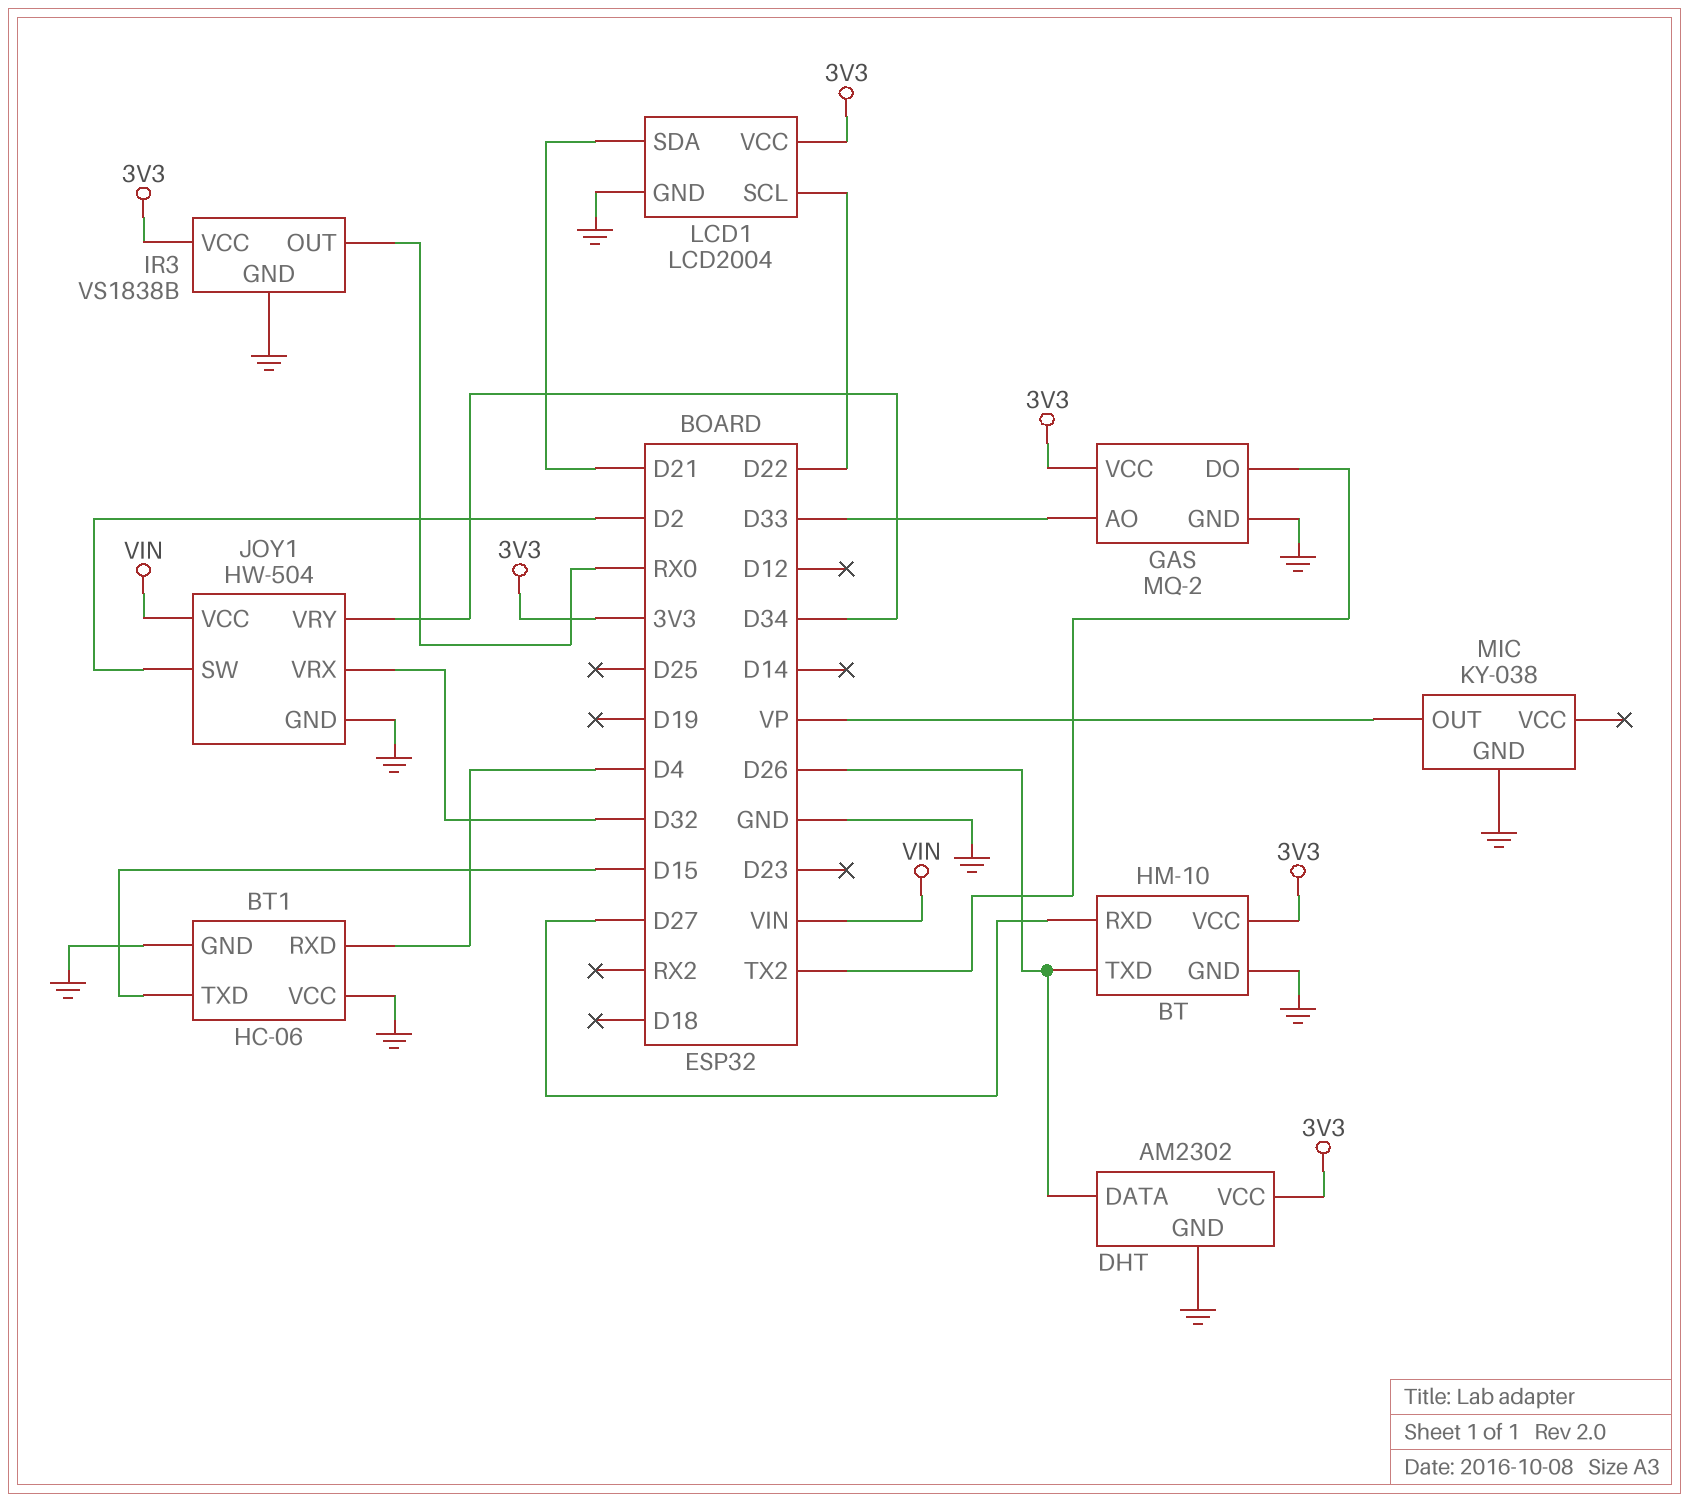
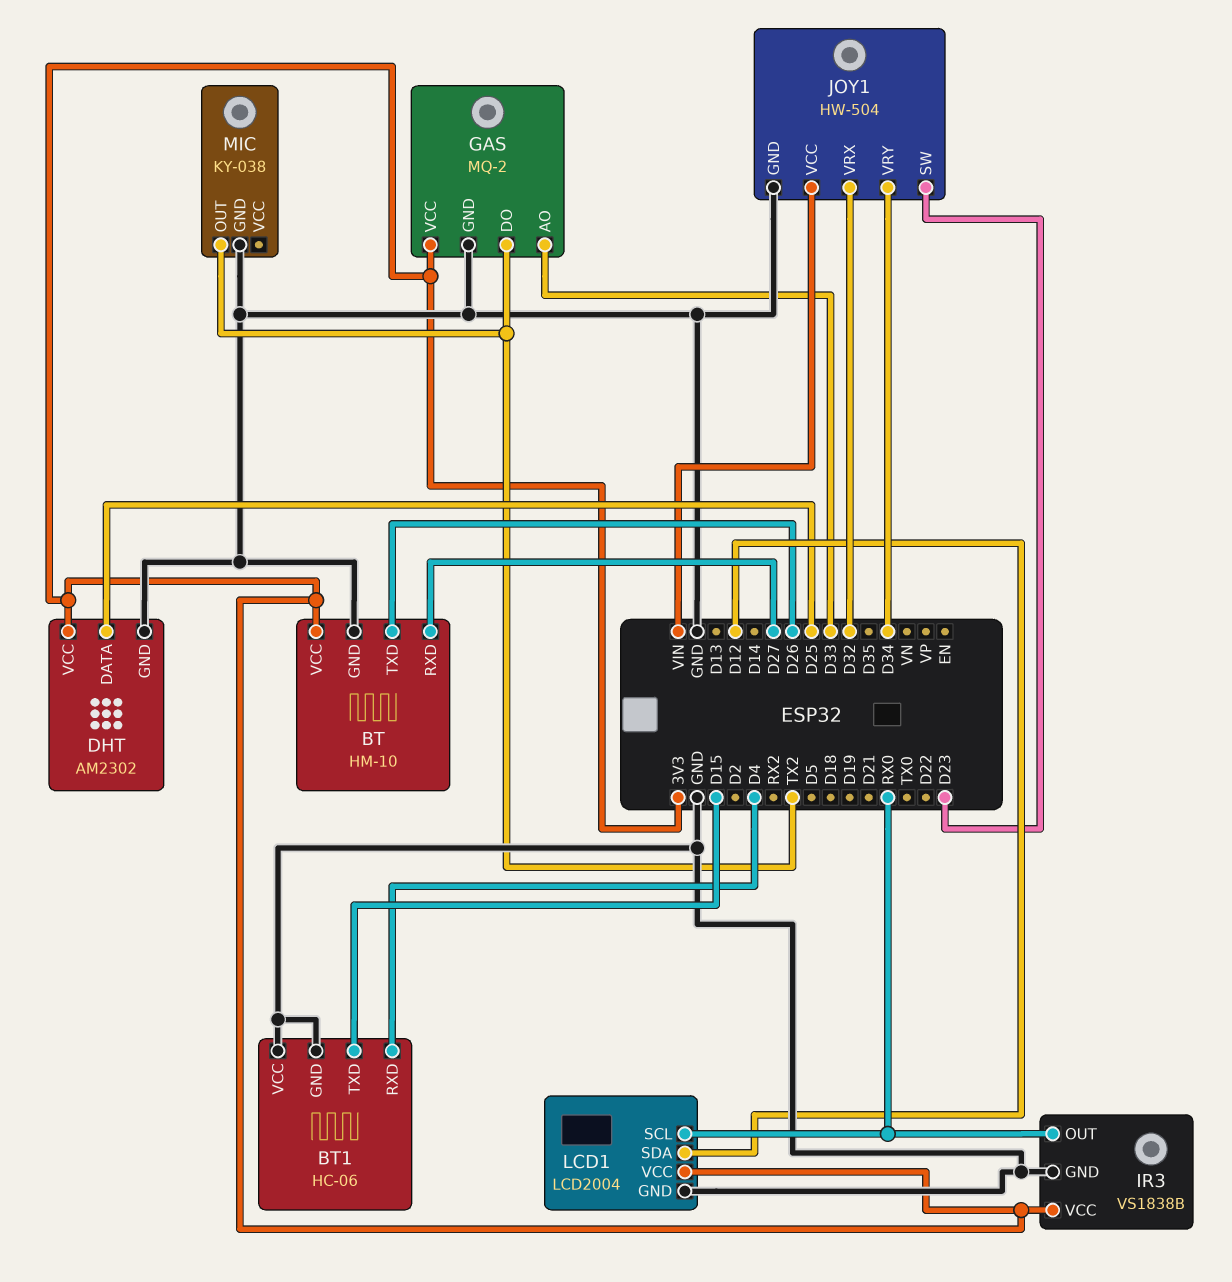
DHT pin DATA: D26 -> D25
JOY1 pin SW: D2 -> D23
LCD1 pin SCL: D22 -> RX0
LCD1 pin SDA: D21 -> D12
MIC pin OUT: VP -> TX2

